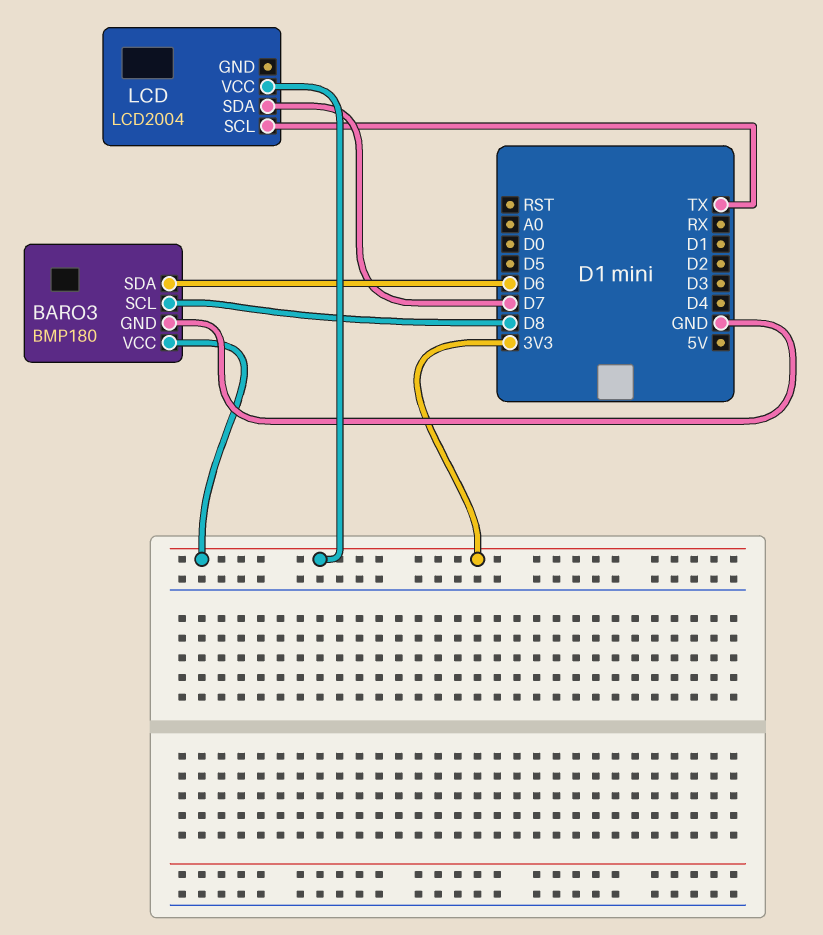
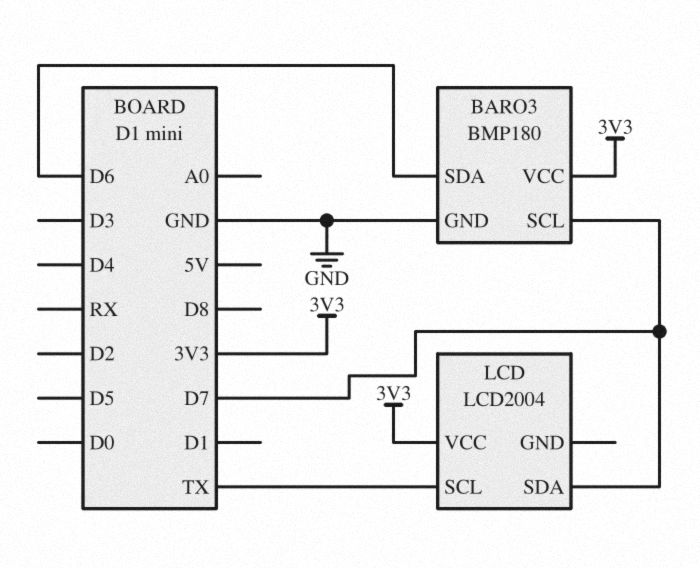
BARO3 pin SCL: D8 -> D7

